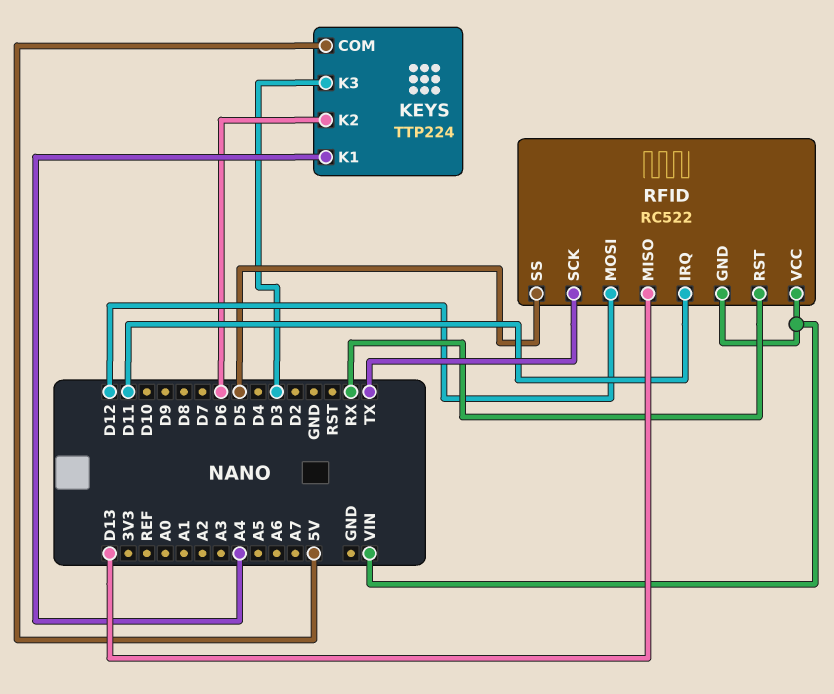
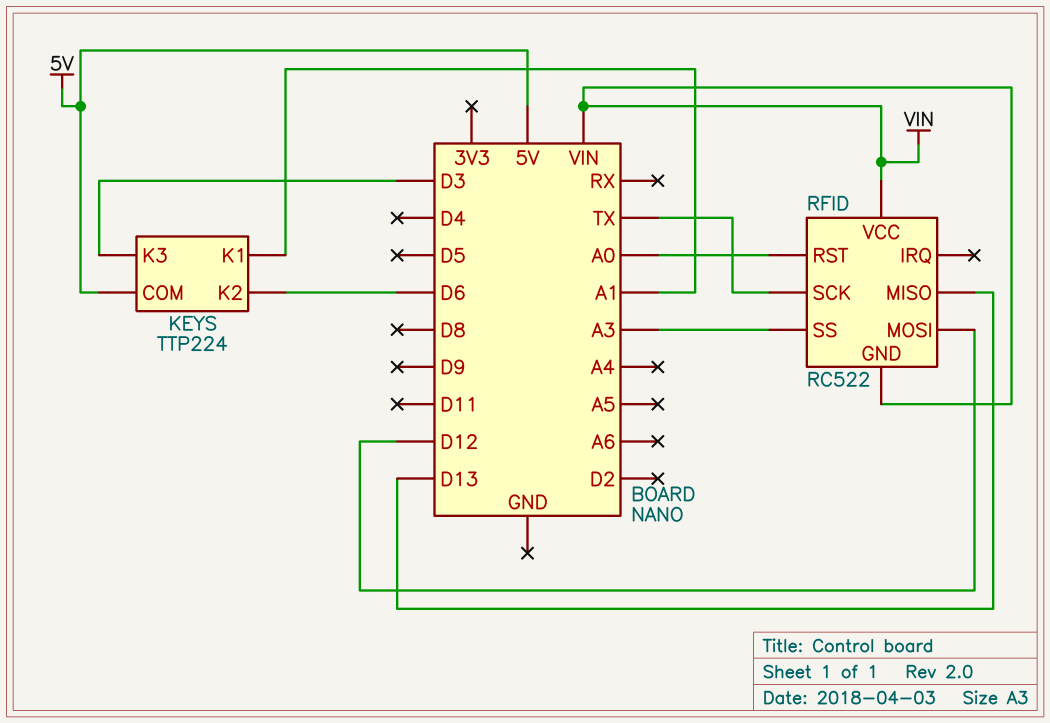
KEYS pin K1: A4 -> A1
RFID pin IRQ: D11 -> none
RFID pin RST: RX -> A0
RFID pin SS: D5 -> A3

